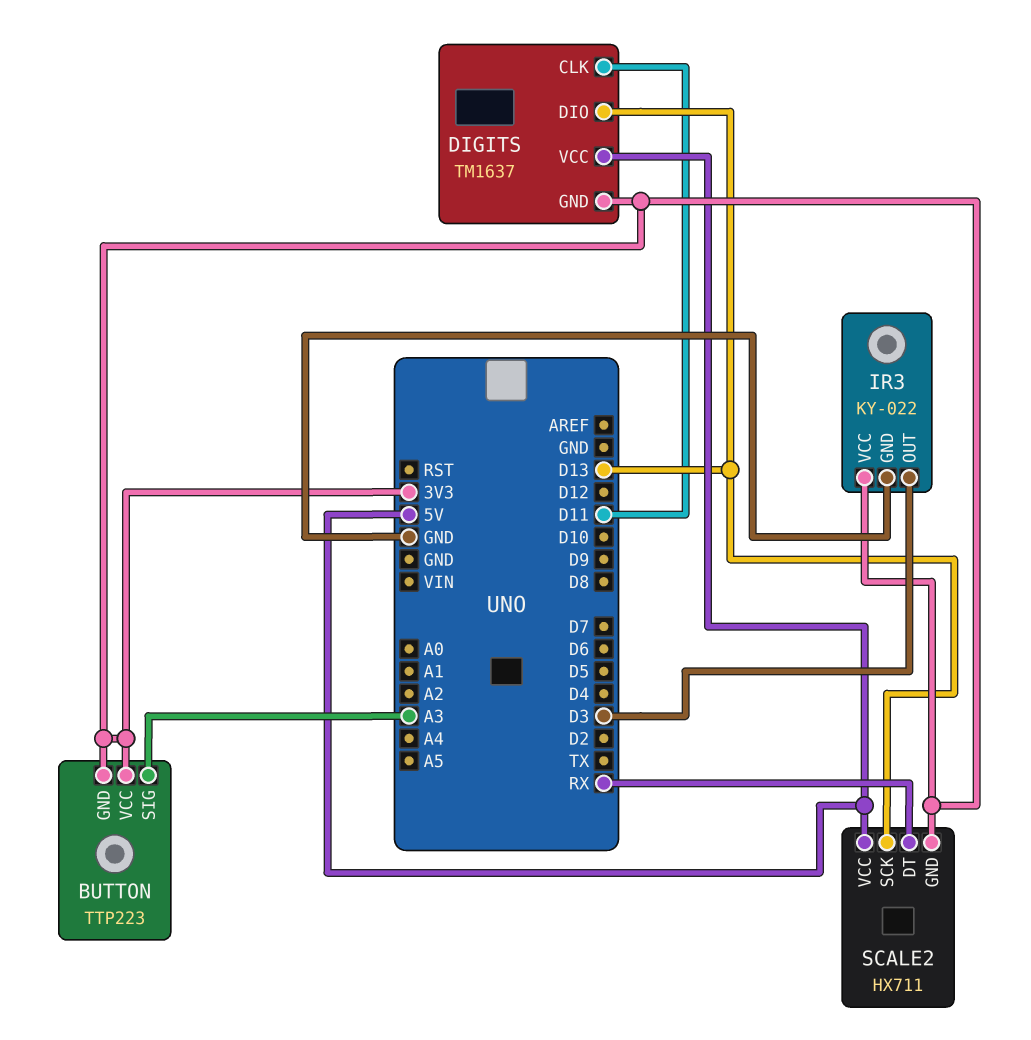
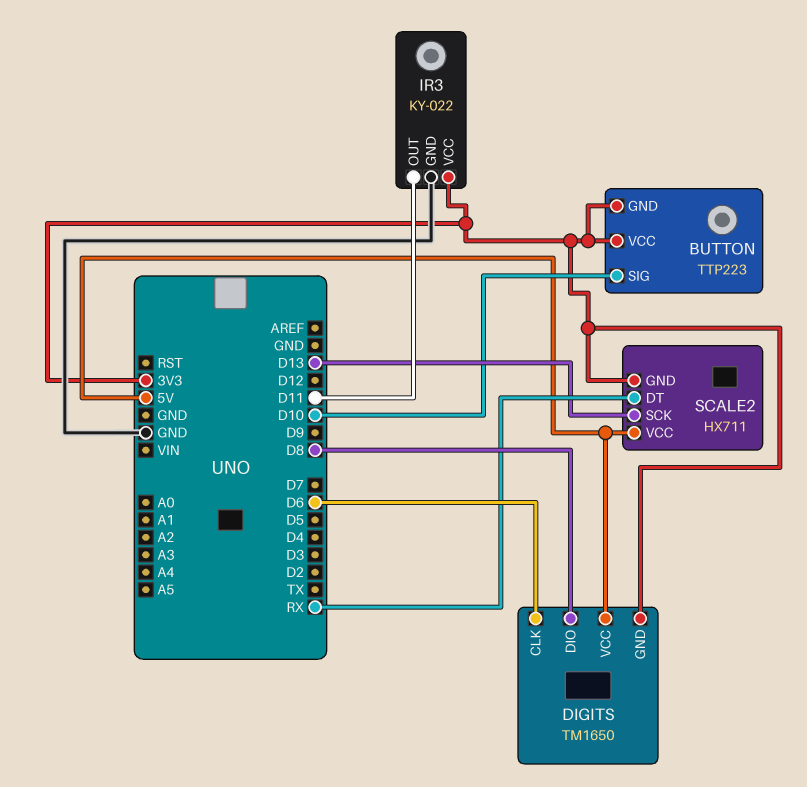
BUTTON pin SIG: A3 -> D10
DIGITS: TM1637 -> TM1650
DIGITS pin CLK: D11 -> D6
DIGITS pin DIO: D13 -> D8
IR3 pin OUT: D3 -> D11

